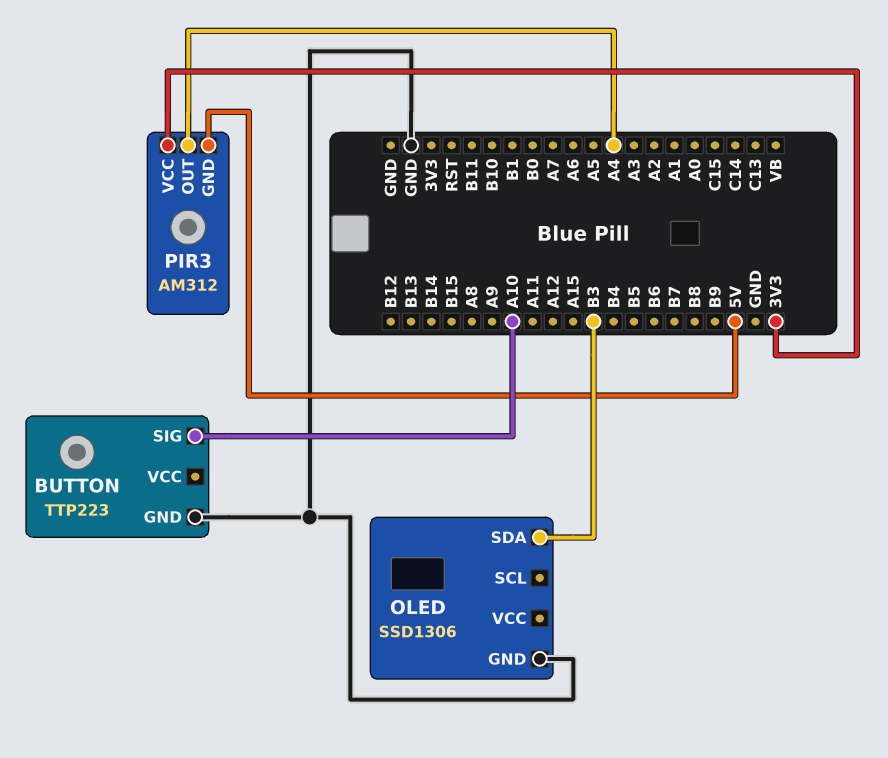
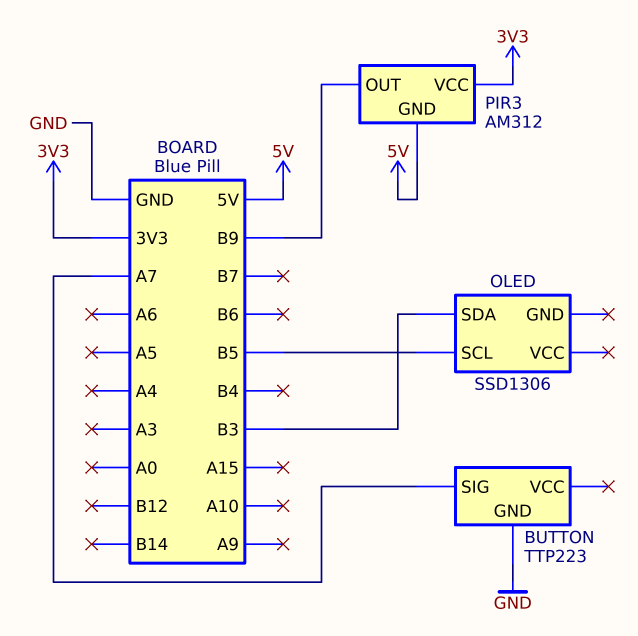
BUTTON pin SIG: A10 -> A7
OLED pin GND: GND -> none
OLED pin SCL: none -> B5
PIR3 pin OUT: A4 -> B9

